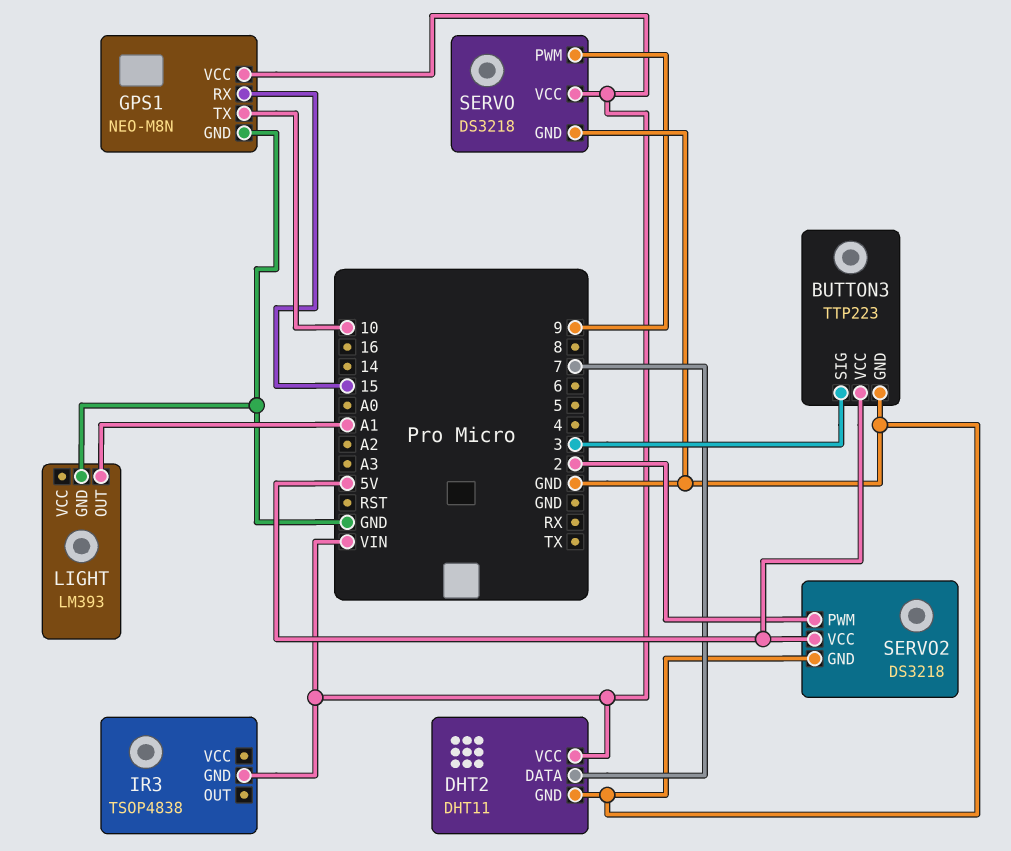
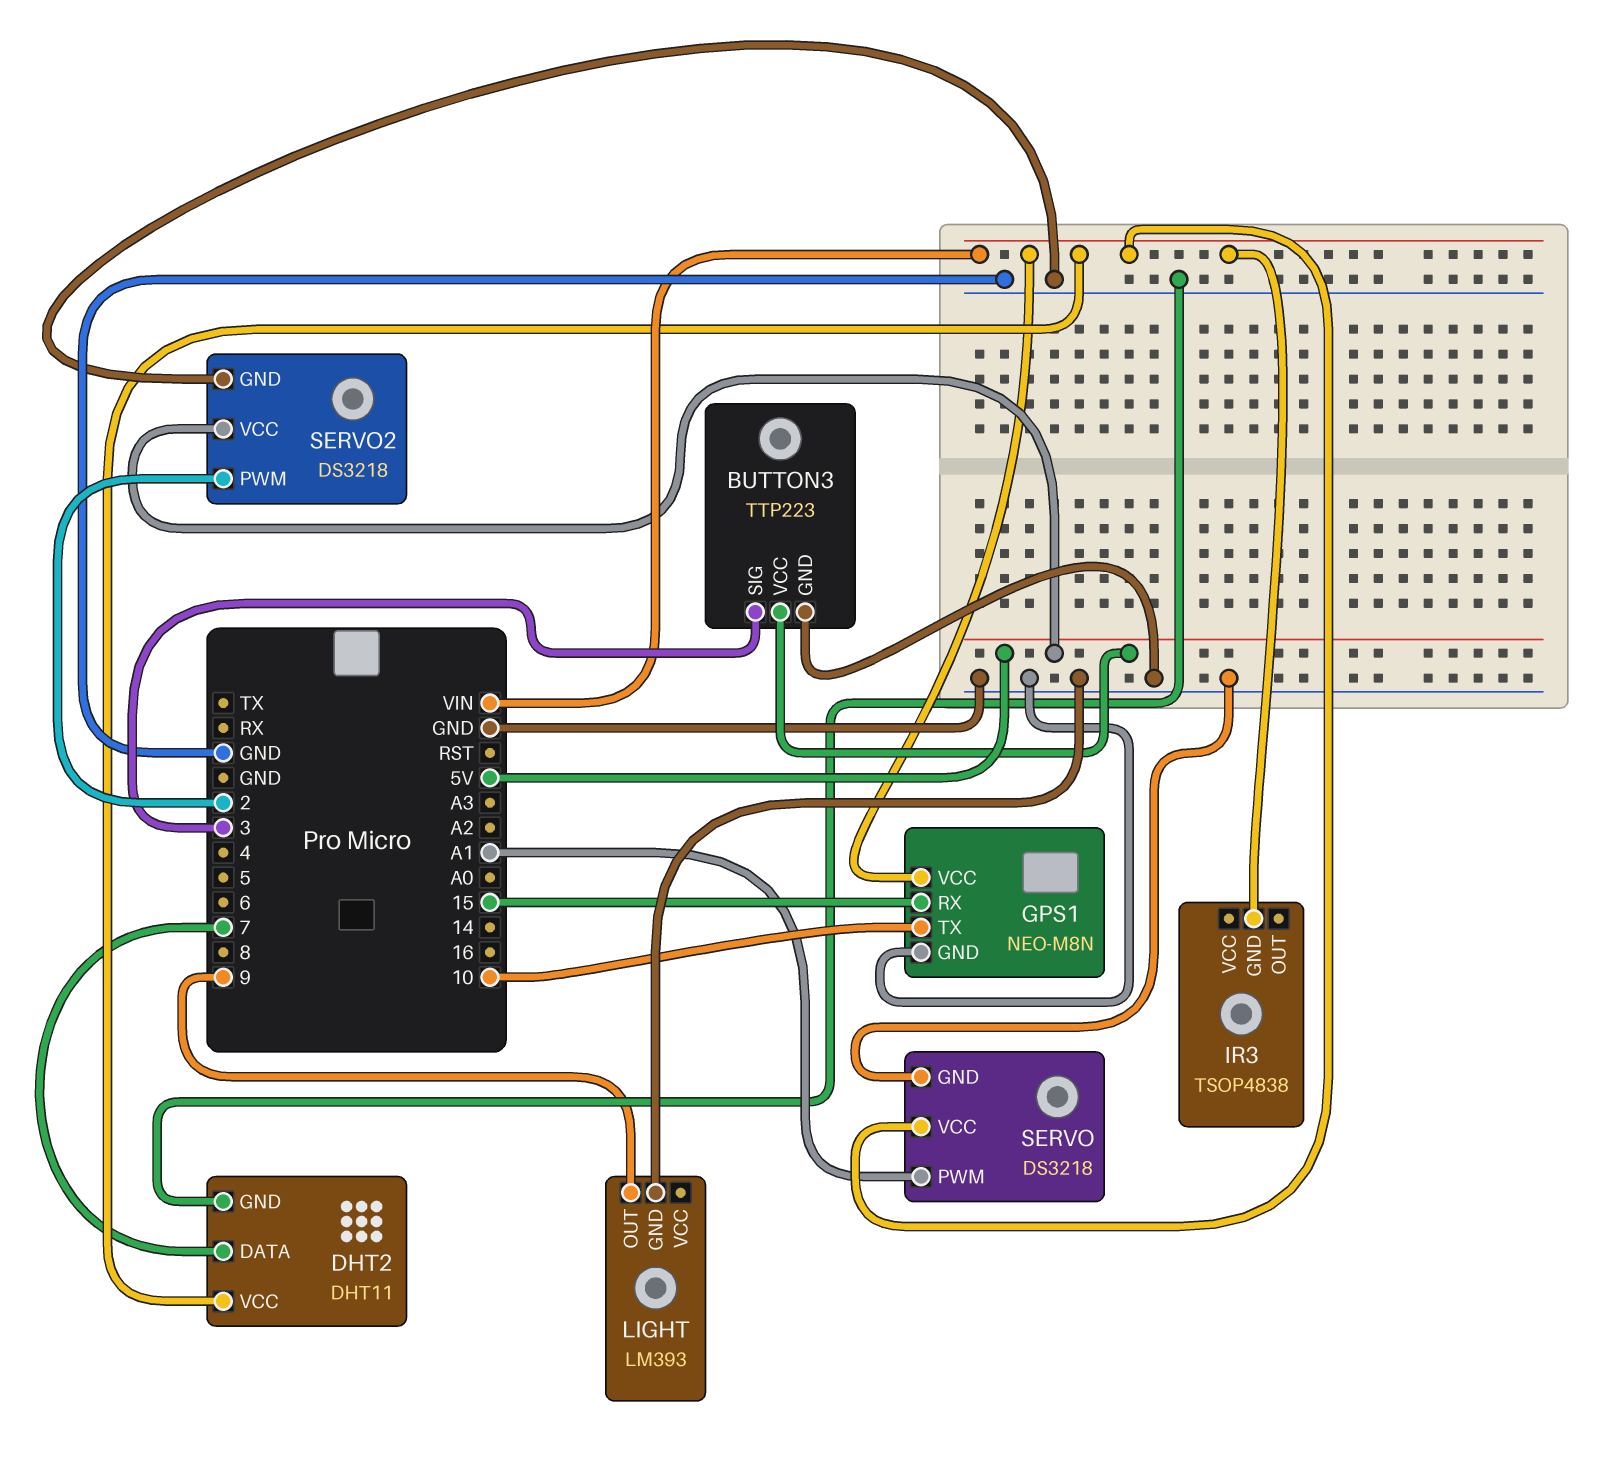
LIGHT pin OUT: A1 -> 9
SERVO pin PWM: 9 -> A1

